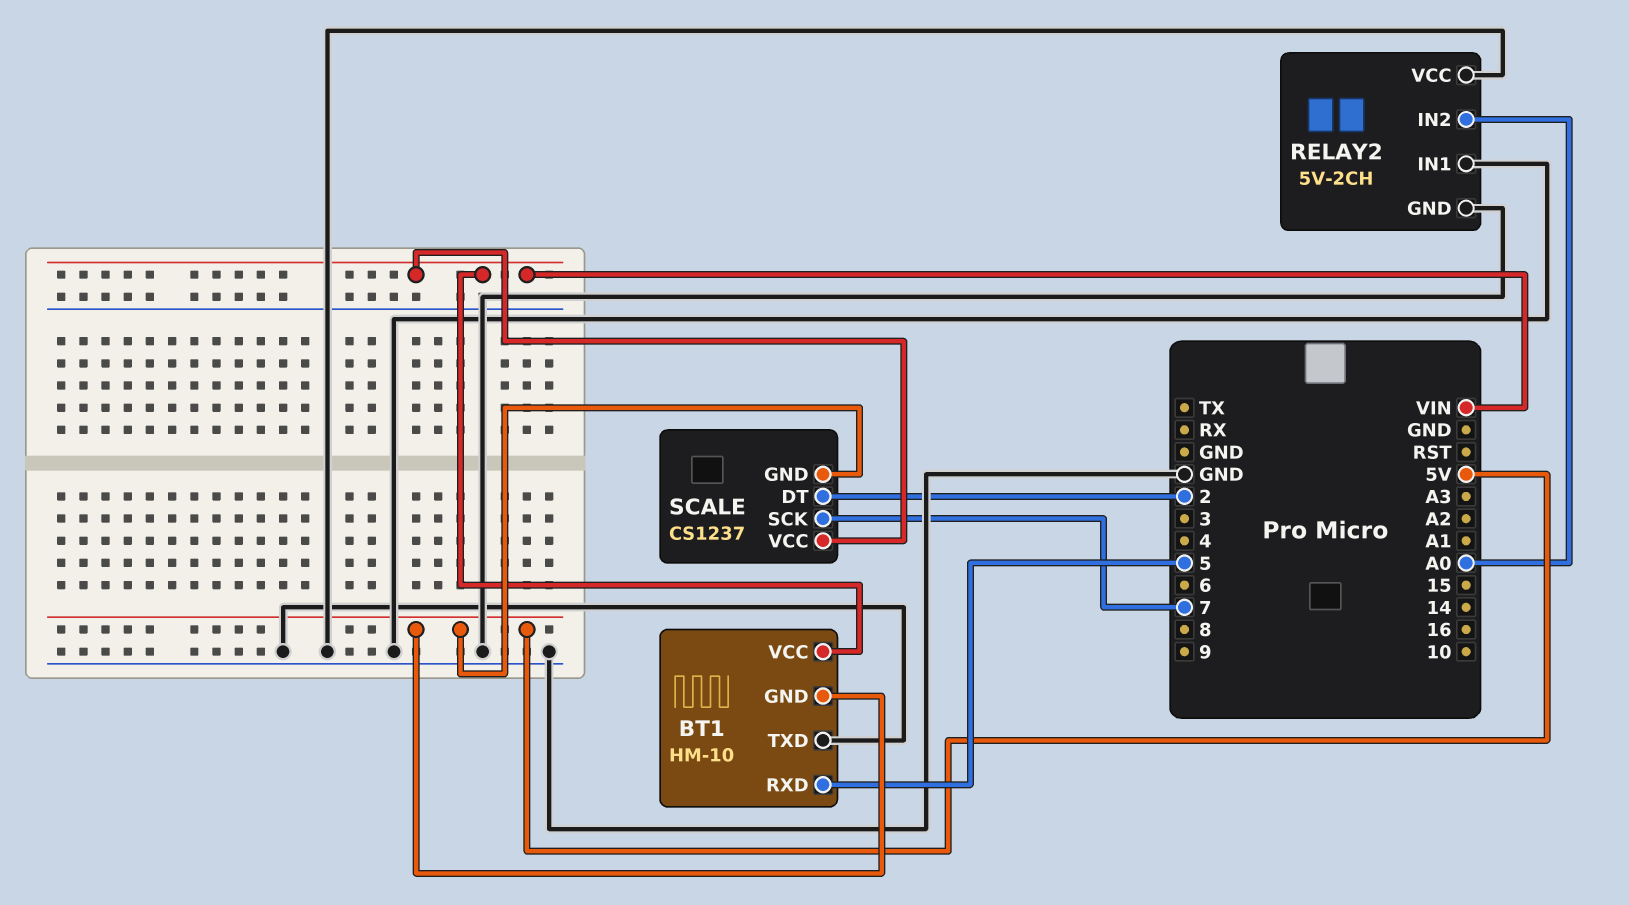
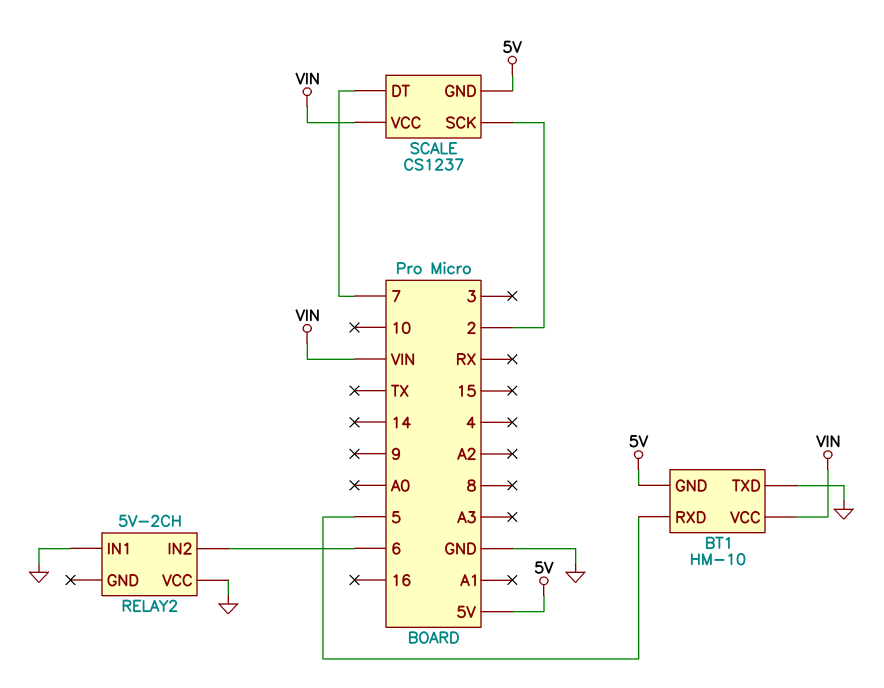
RELAY2 pin GND: GND -> none
RELAY2 pin IN2: A0 -> 6
SCALE pin DT: 2 -> 7
SCALE pin SCK: 7 -> 2

